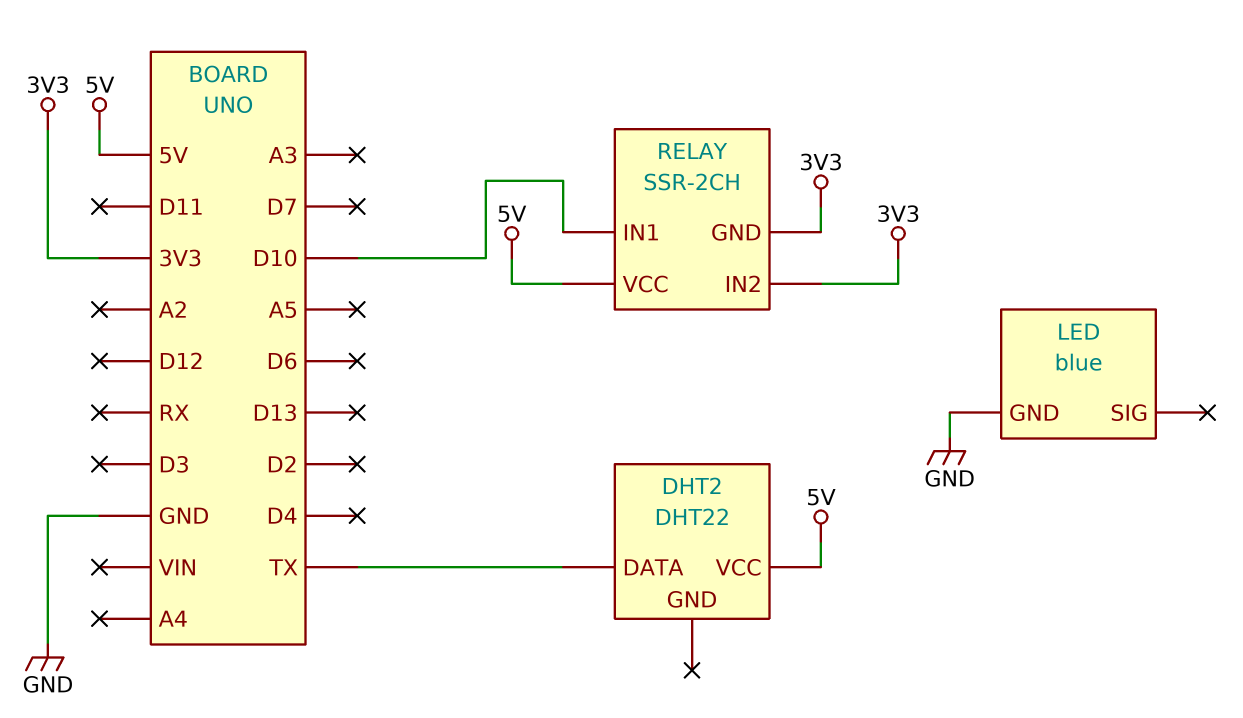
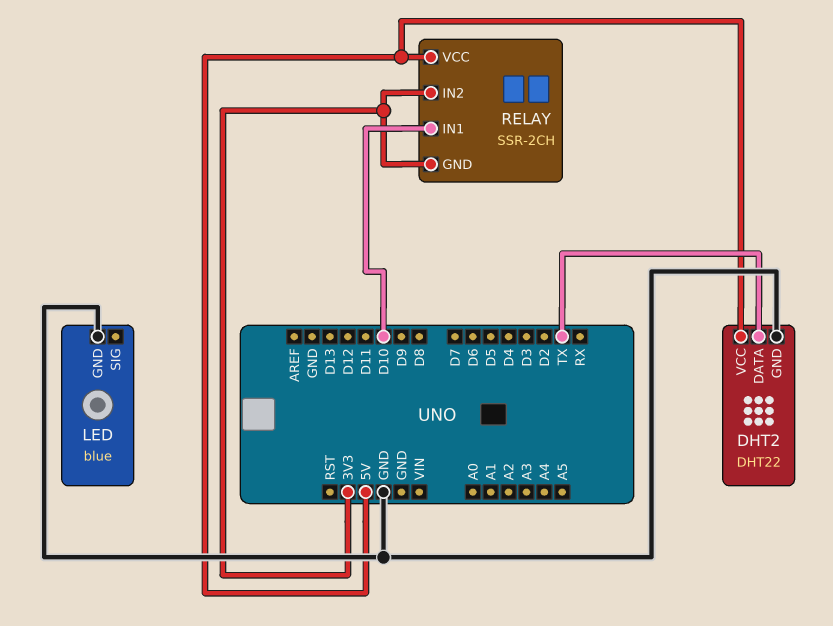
DHT2 pin GND: none -> GND

